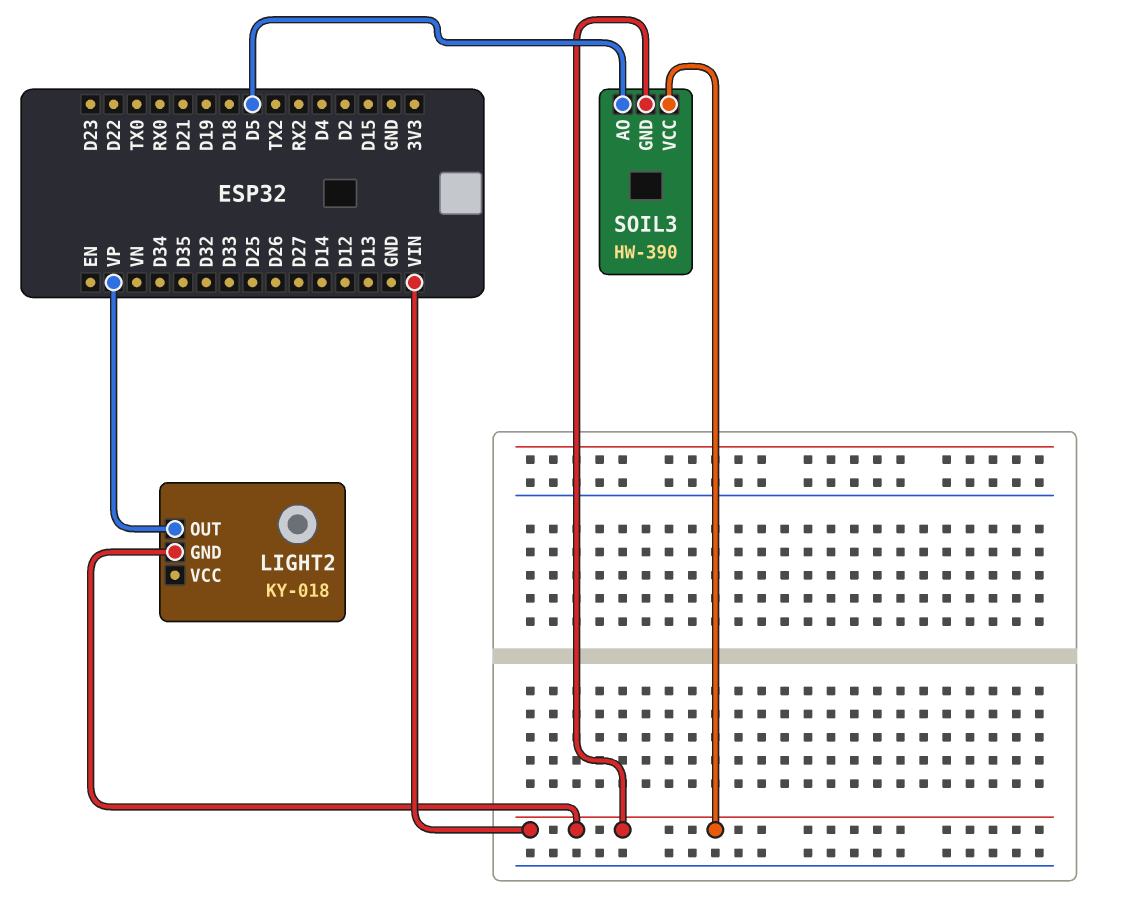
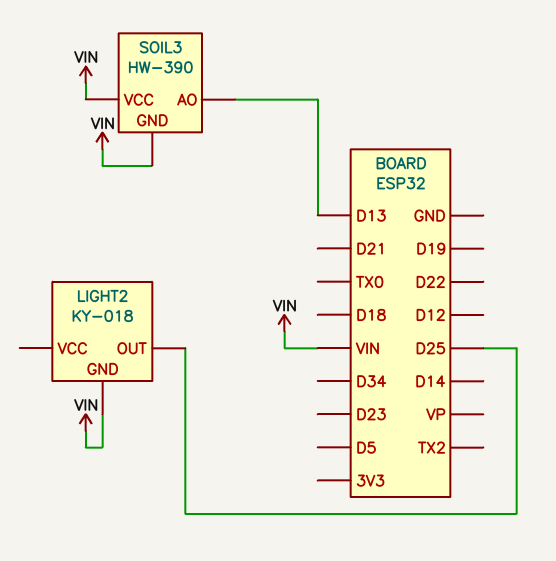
LIGHT2 pin OUT: VP -> D25
SOIL3 pin AO: D5 -> D13

